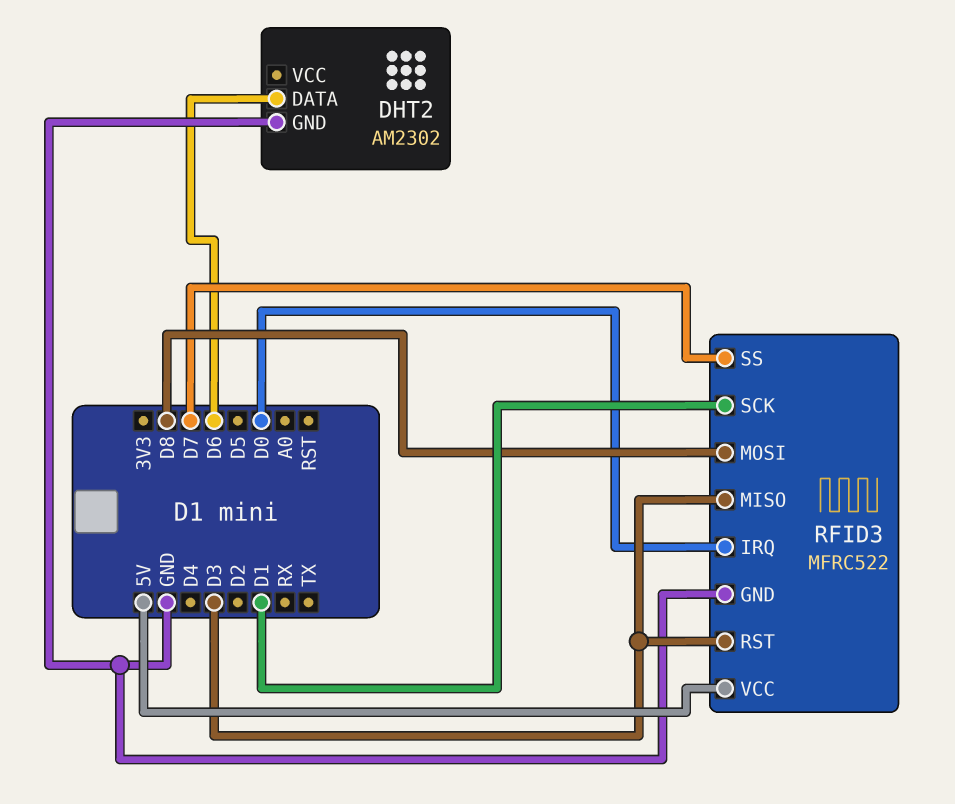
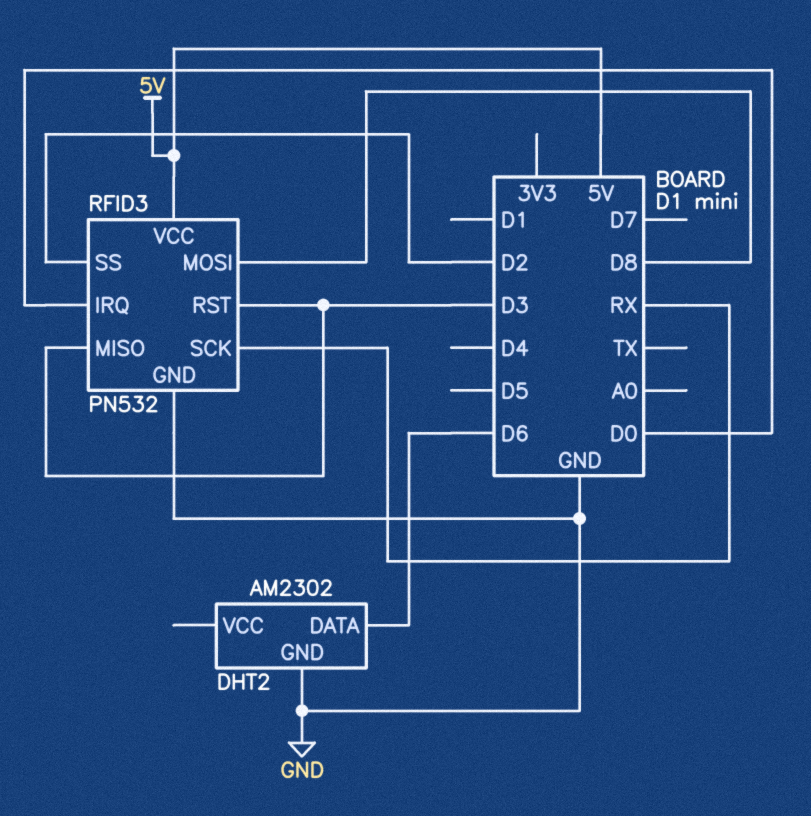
RFID3: MFRC522 -> PN532
RFID3 pin SCK: D1 -> RX
RFID3 pin SS: D7 -> D2

